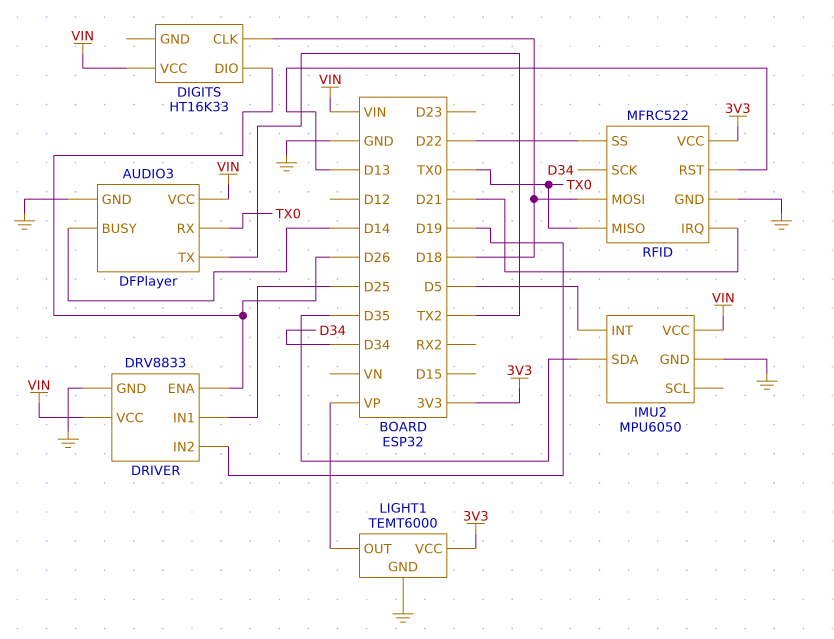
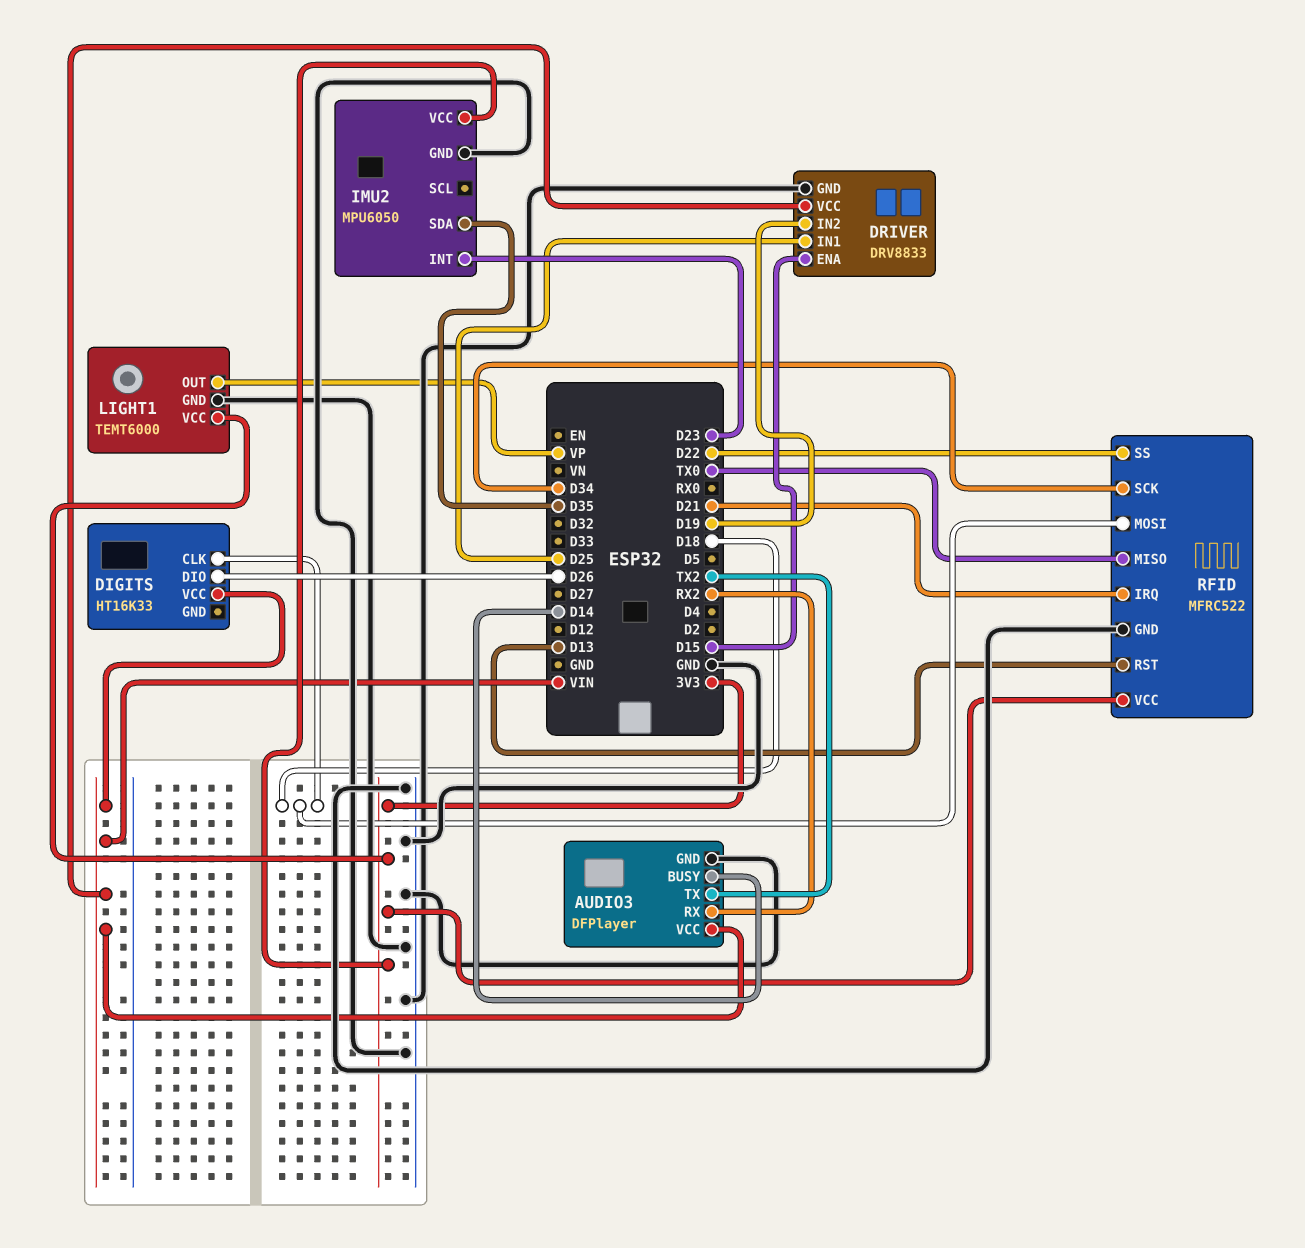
AUDIO3 pin RX: TX0 -> RX2
DRIVER pin ENA: D26 -> D15
IMU2 pin INT: D5 -> D23
IMU2 pin VCC: VIN -> 3V3

